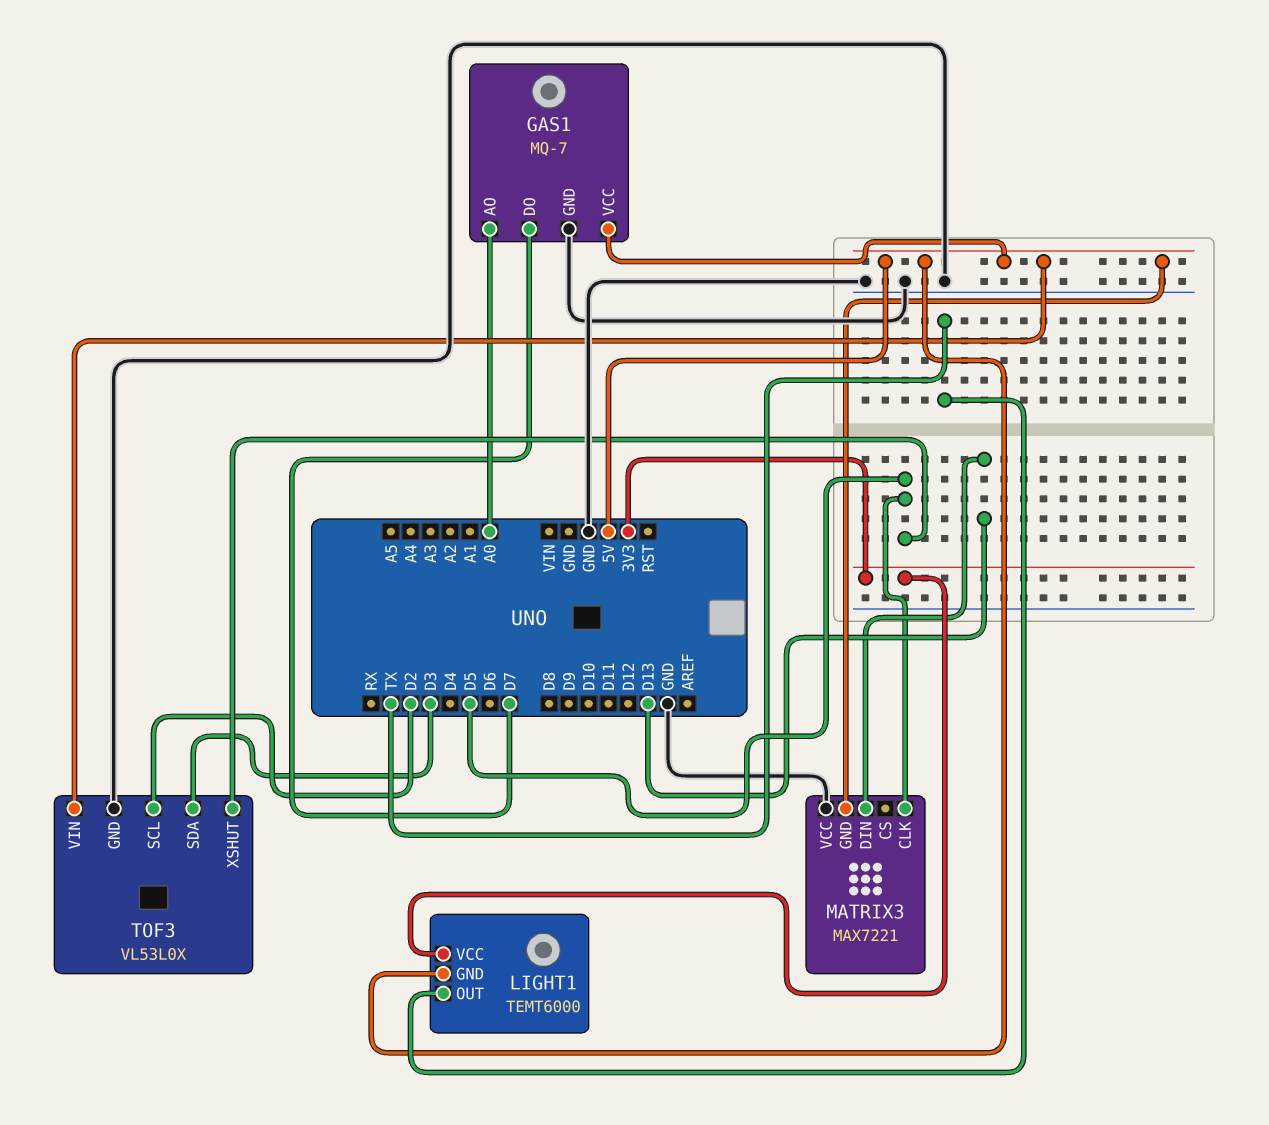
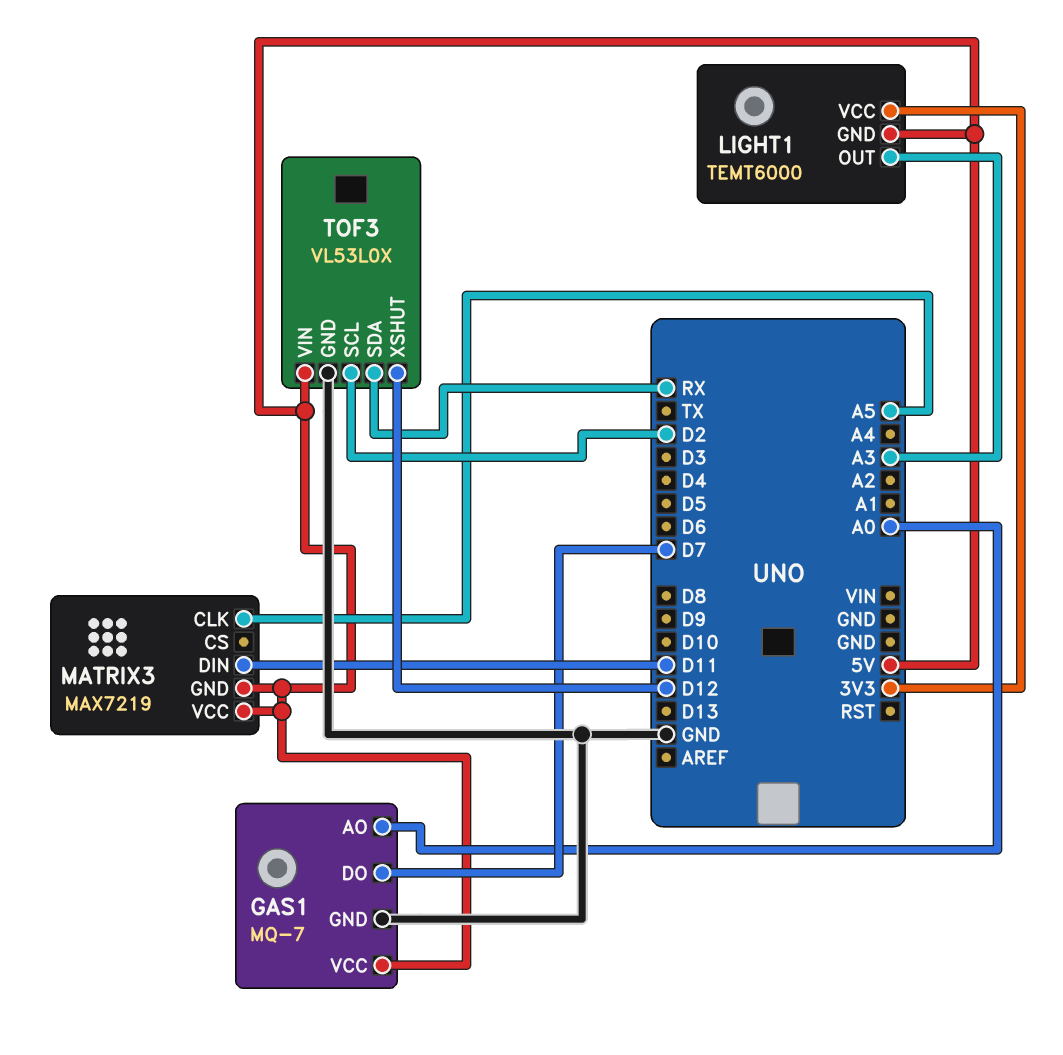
LIGHT1 pin OUT: TX -> A3
MATRIX3: MAX7221 -> MAX7219
MATRIX3 pin CLK: D5 -> A5
MATRIX3 pin DIN: D13 -> D11
MATRIX3 pin VCC: GND -> 5V
TOF3 pin SDA: D3 -> RX
TOF3 pin XSHUT: D5 -> D12

